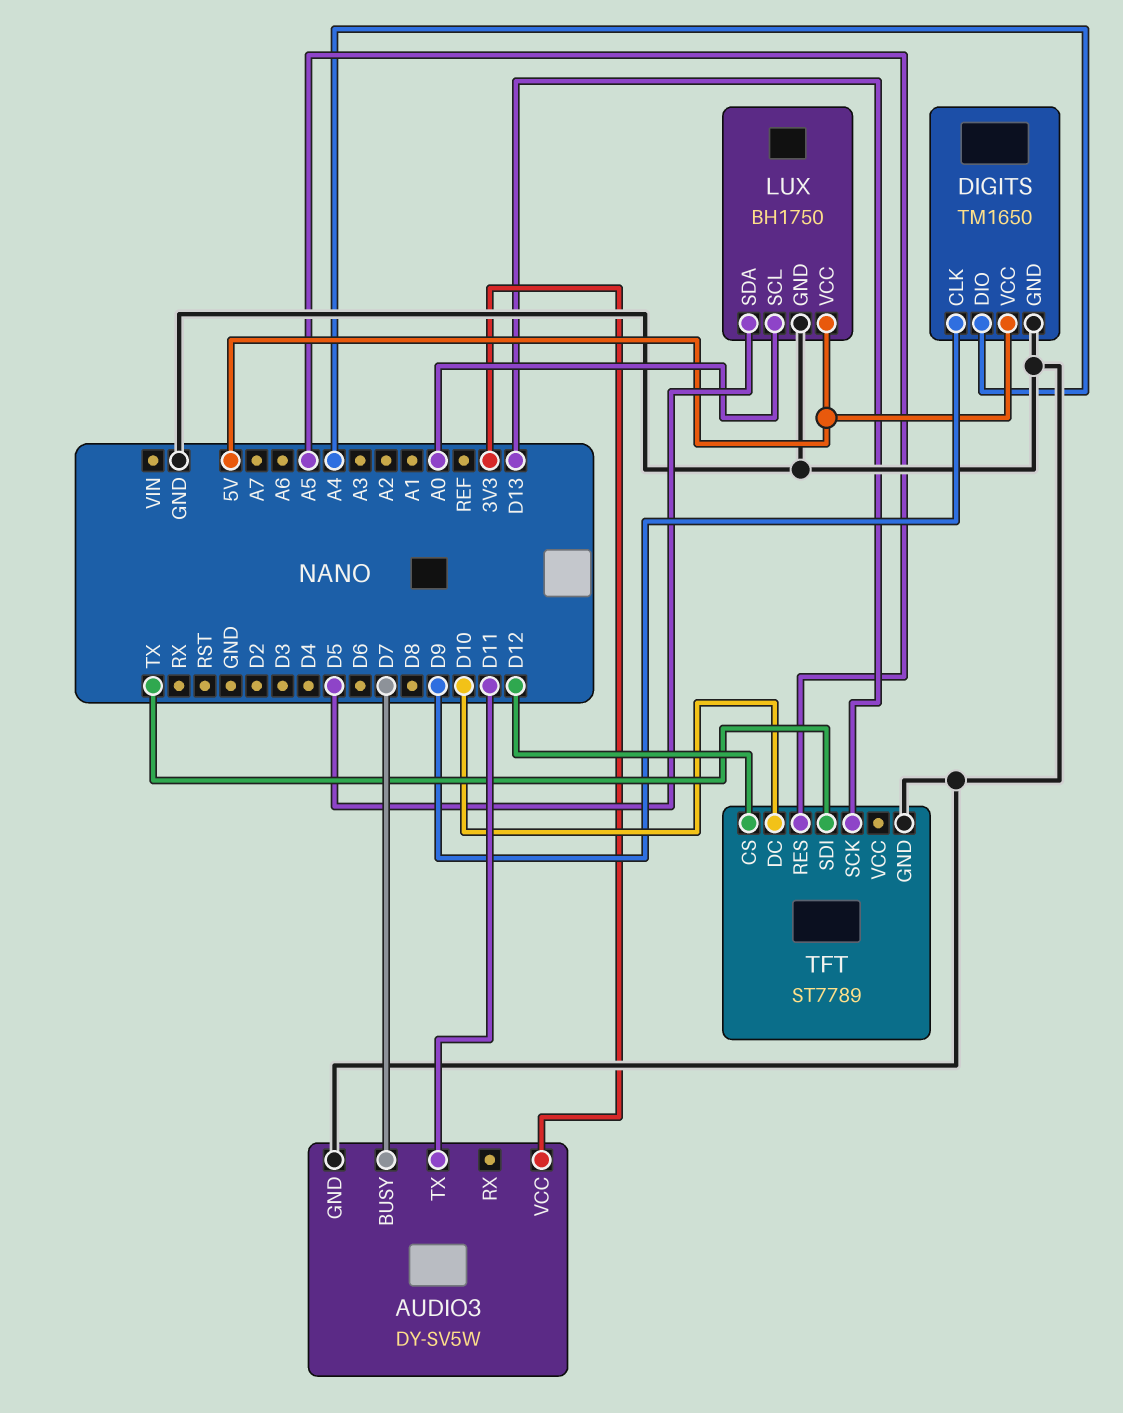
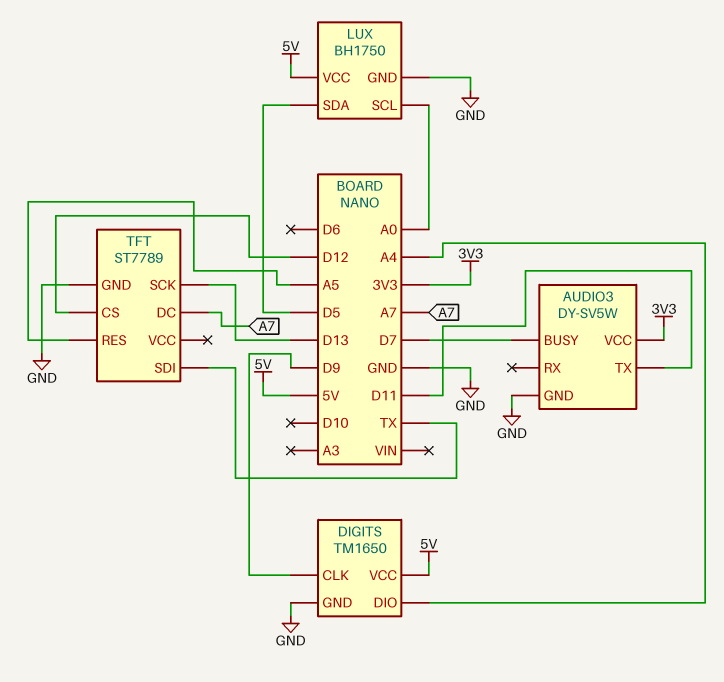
TFT pin DC: D10 -> A7

